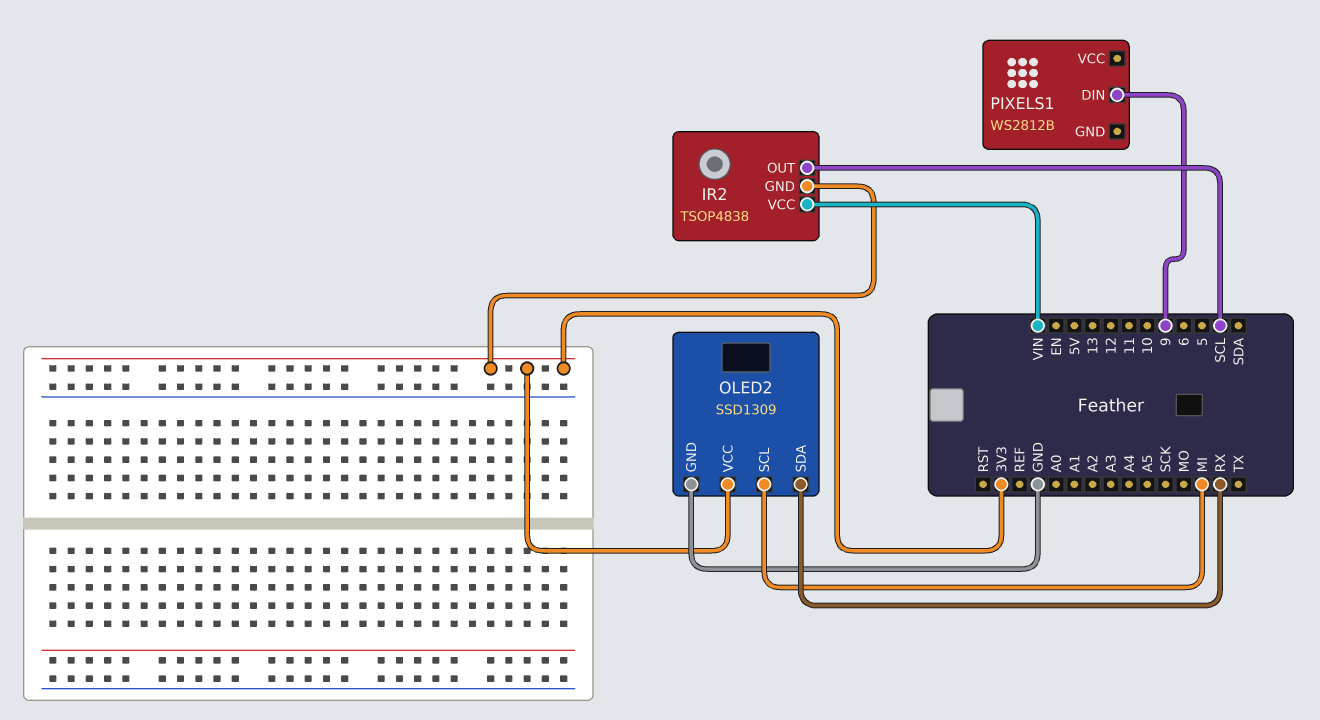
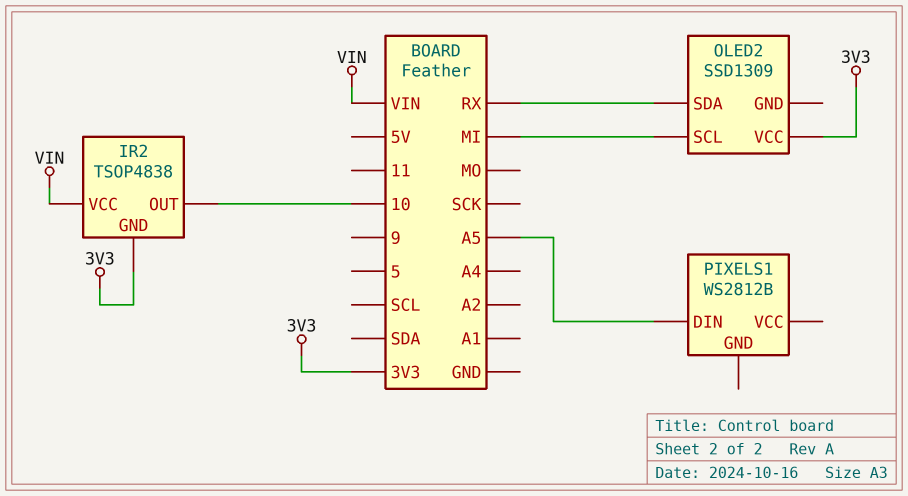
IR2 pin OUT: SCL -> 10
OLED2 pin GND: GND -> none
PIXELS1 pin DIN: 9 -> A5

